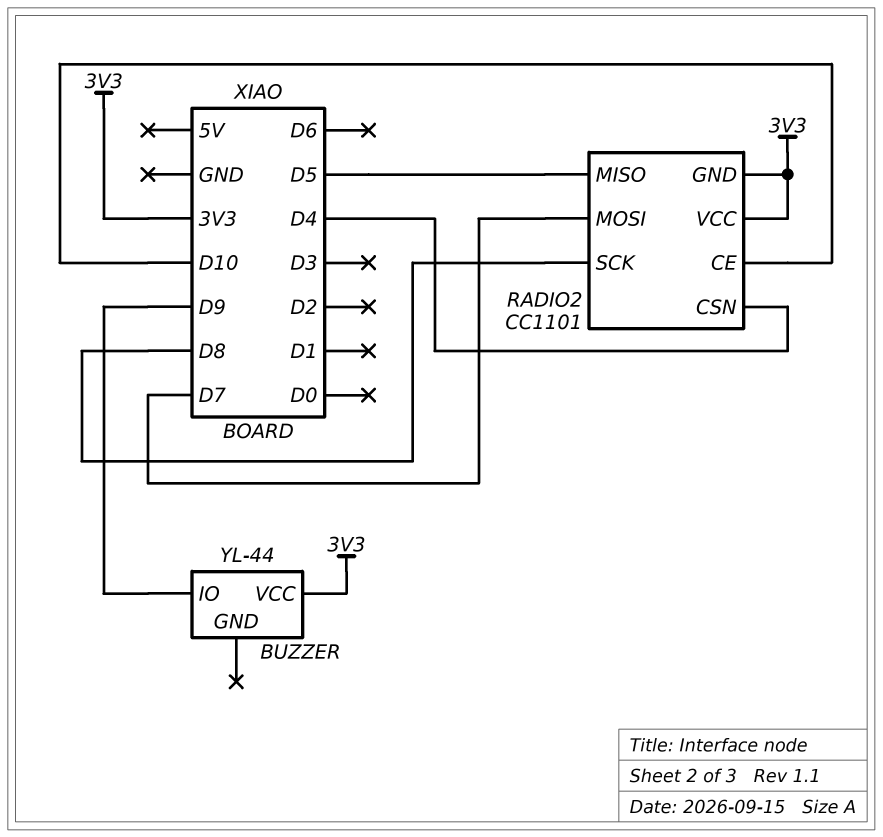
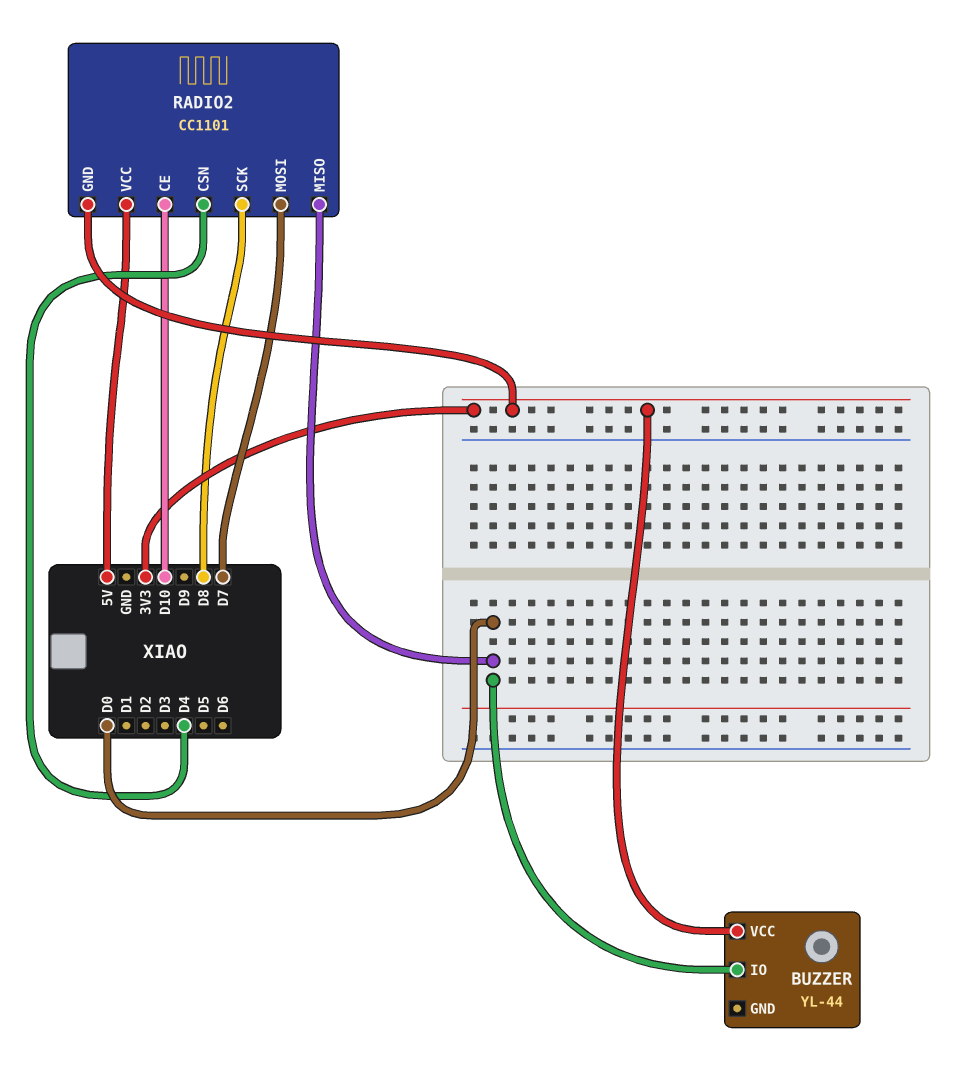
BUZZER pin IO: D9 -> D0
RADIO2 pin MISO: D5 -> D0
RADIO2 pin VCC: 3V3 -> 5V

